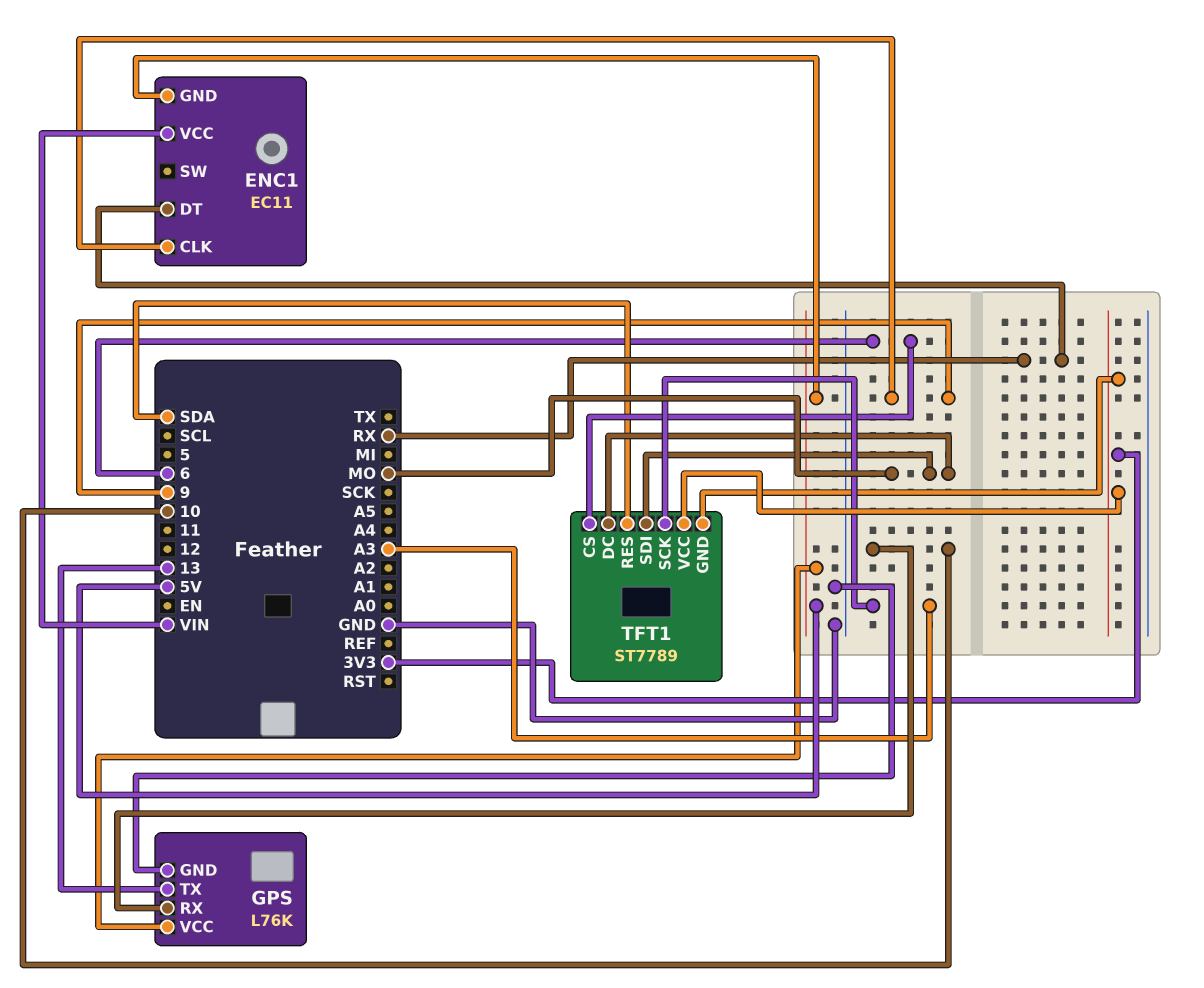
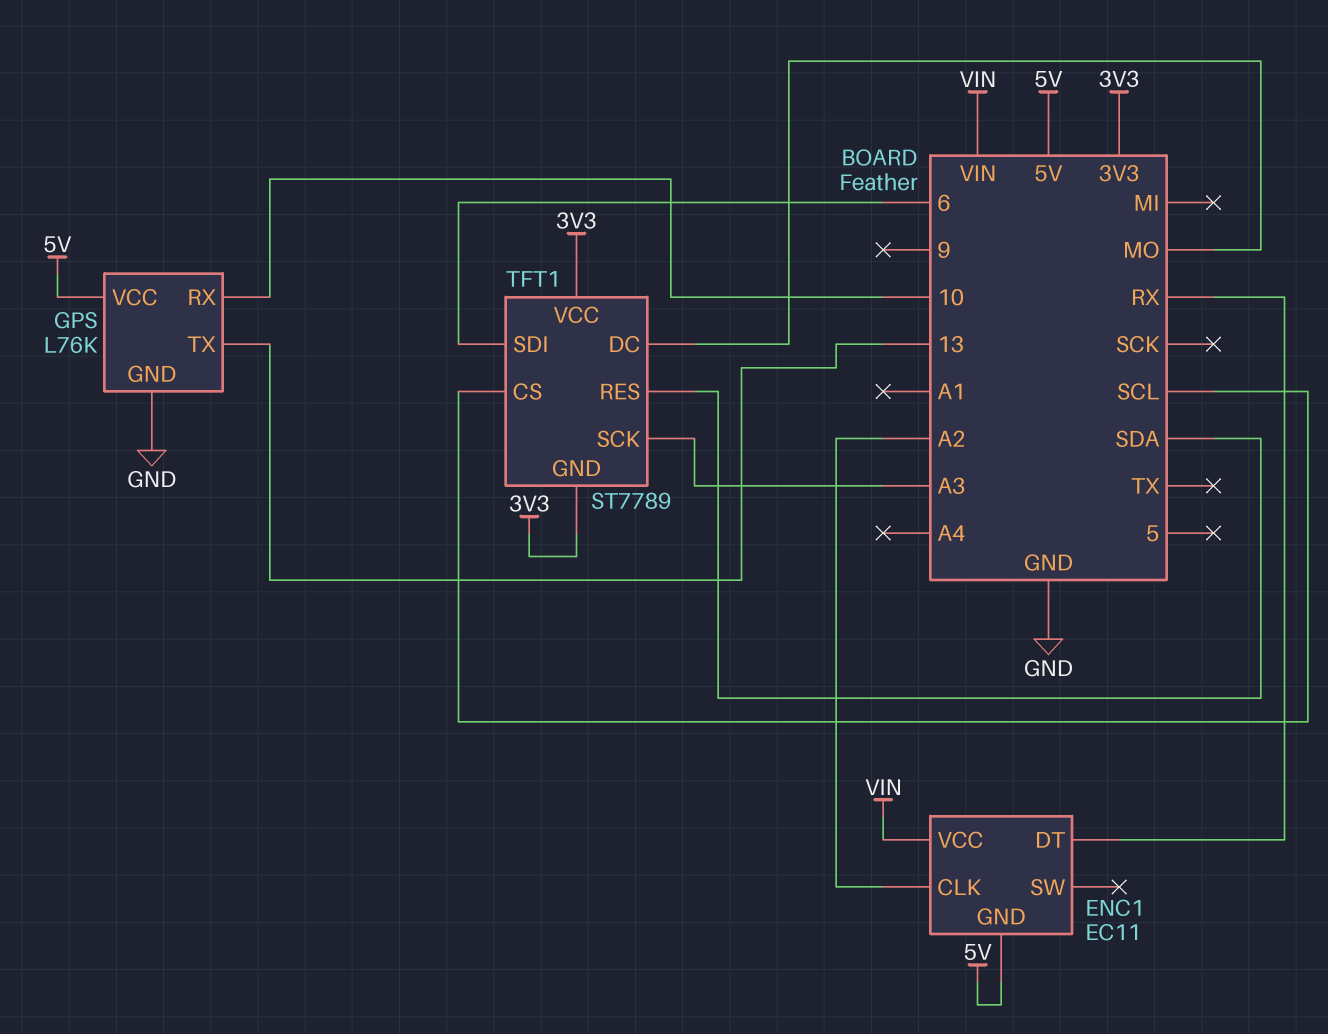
ENC1 pin CLK: 9 -> A2
TFT1 pin CS: 6 -> SCL
TFT1 pin SDI: MO -> 6

